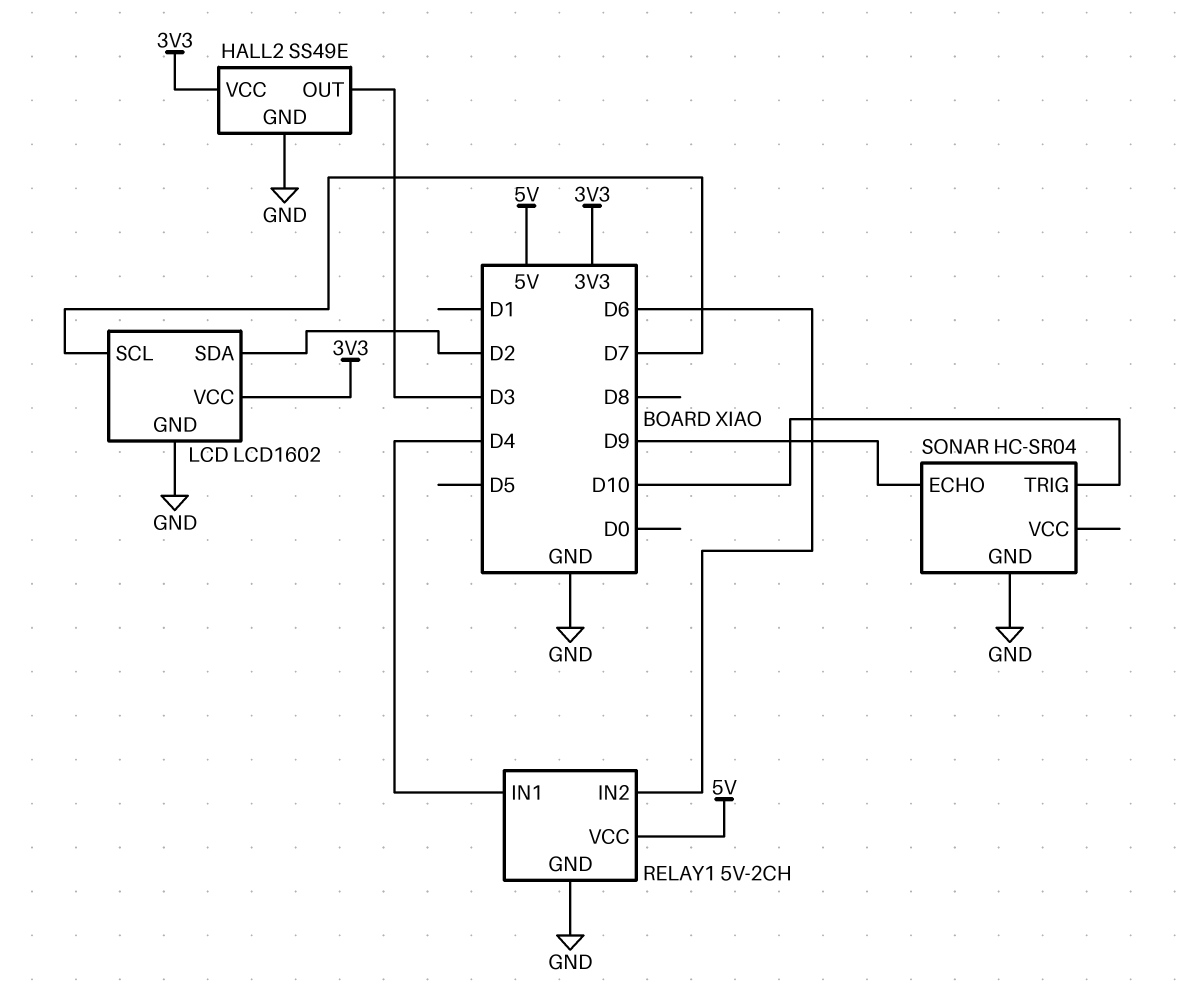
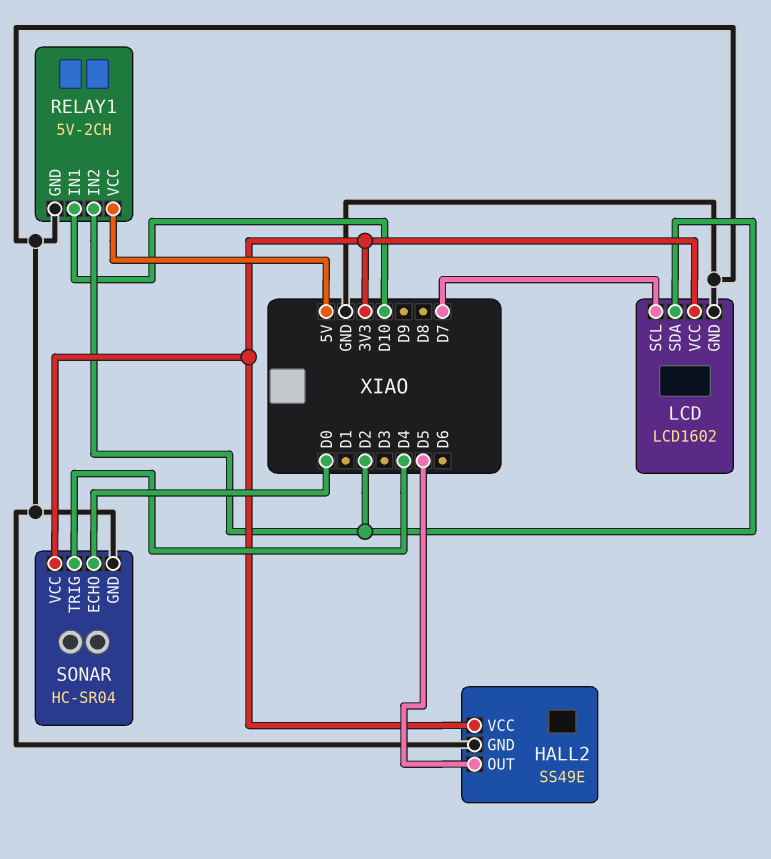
HALL2 pin OUT: D3 -> D5
RELAY1 pin IN1: D4 -> D10
RELAY1 pin IN2: D6 -> D2
SONAR pin ECHO: D9 -> D0
SONAR pin TRIG: D10 -> D4
SONAR pin VCC: none -> 3V3

